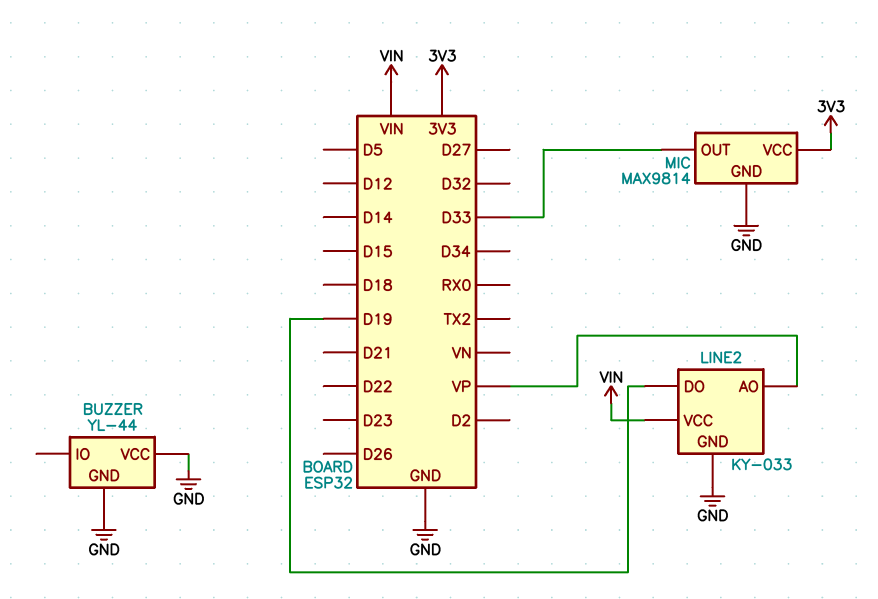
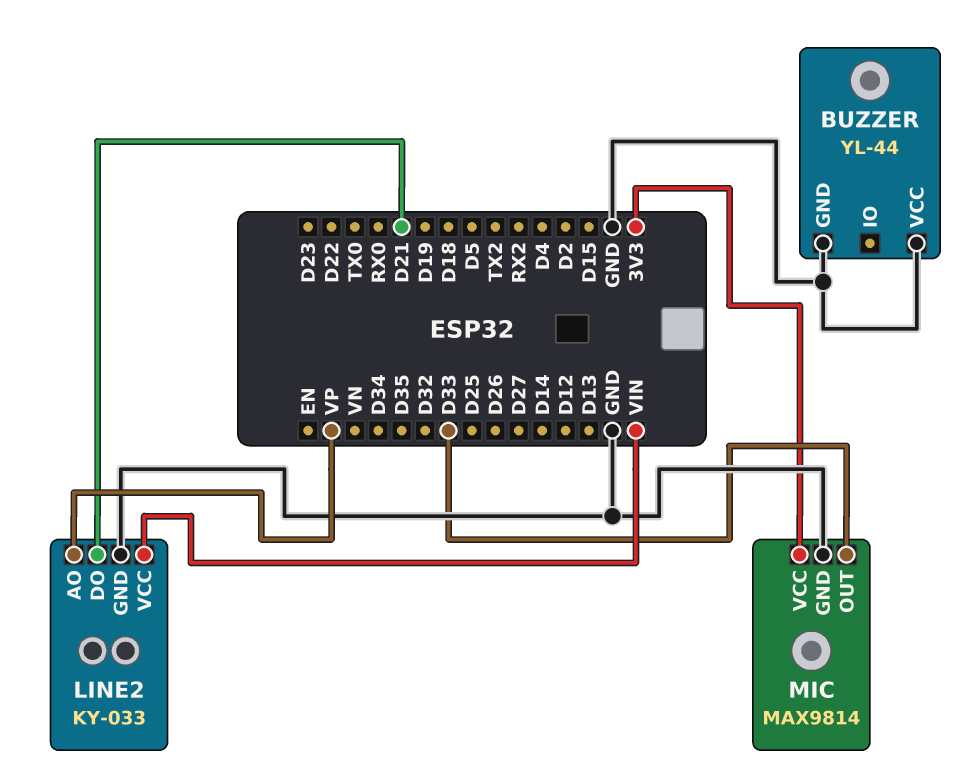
LINE2 pin DO: D19 -> D21

